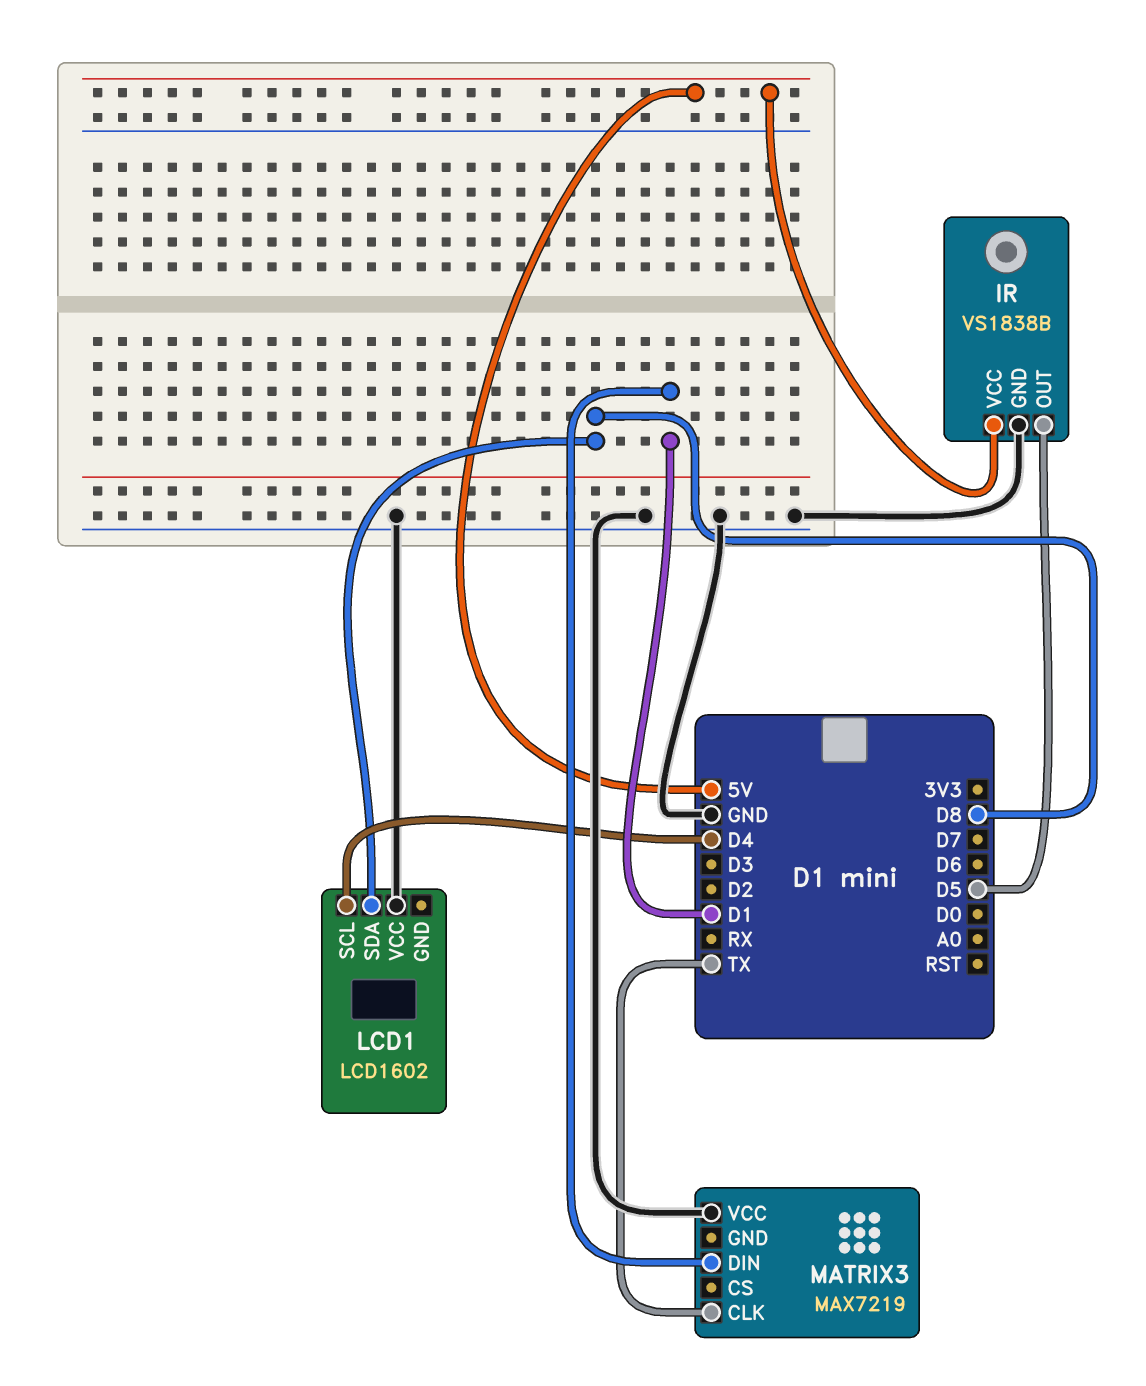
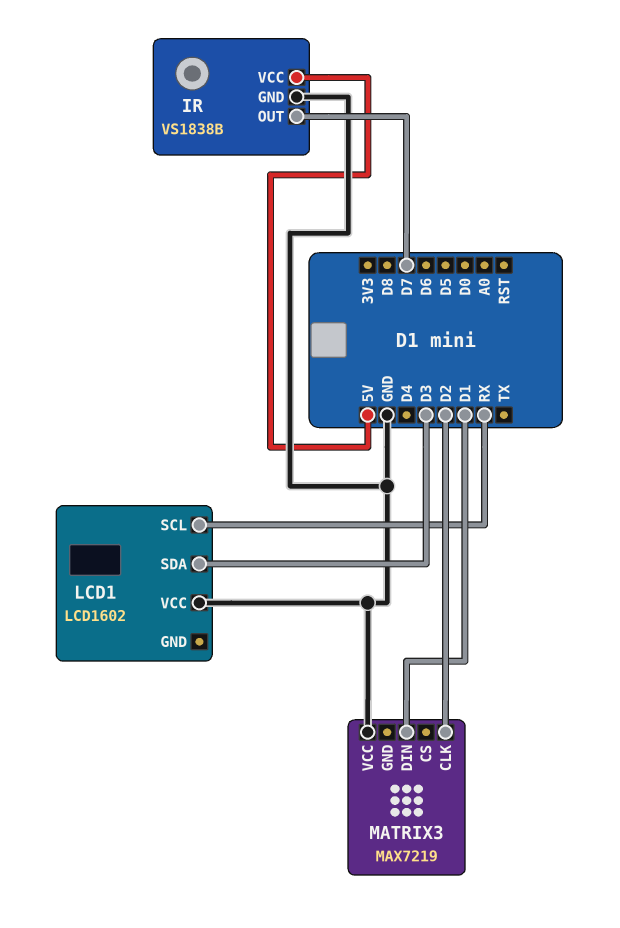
IR pin OUT: D5 -> D7
LCD1 pin SCL: D4 -> RX
LCD1 pin SDA: D8 -> D3
MATRIX3 pin CLK: TX -> D2

